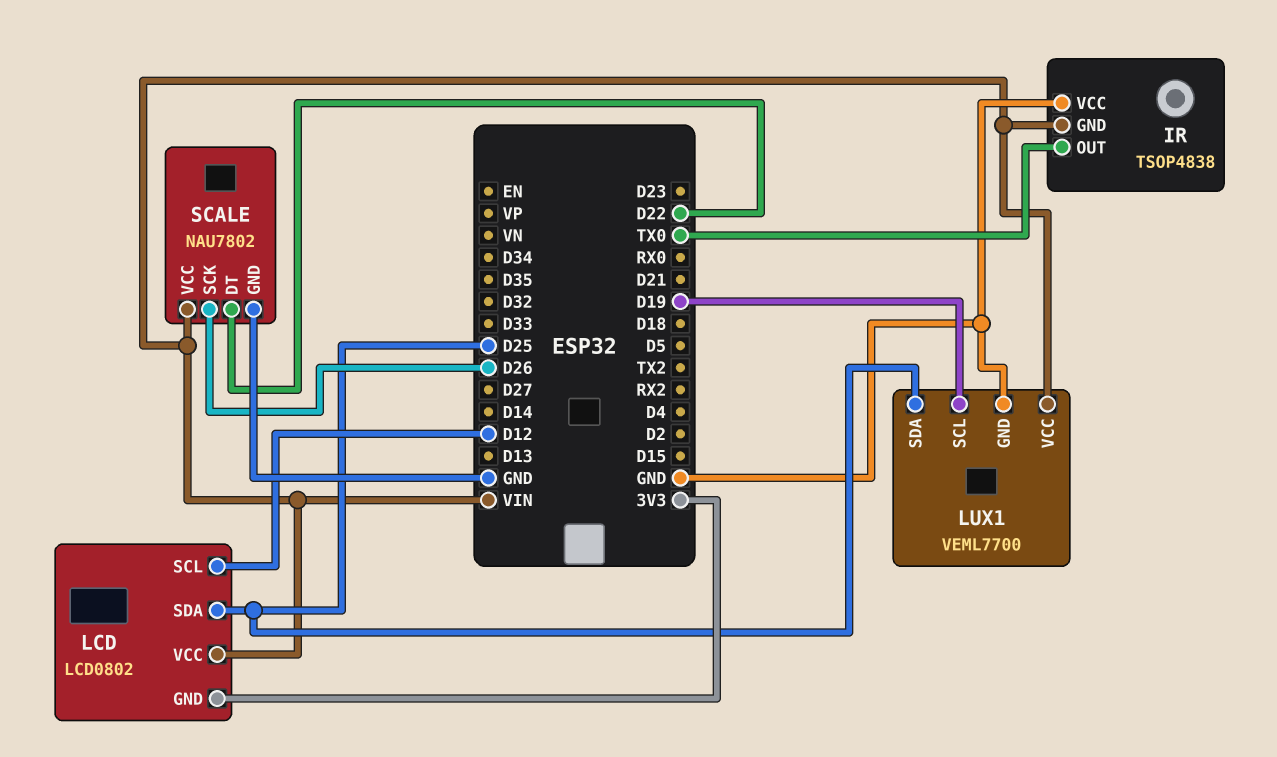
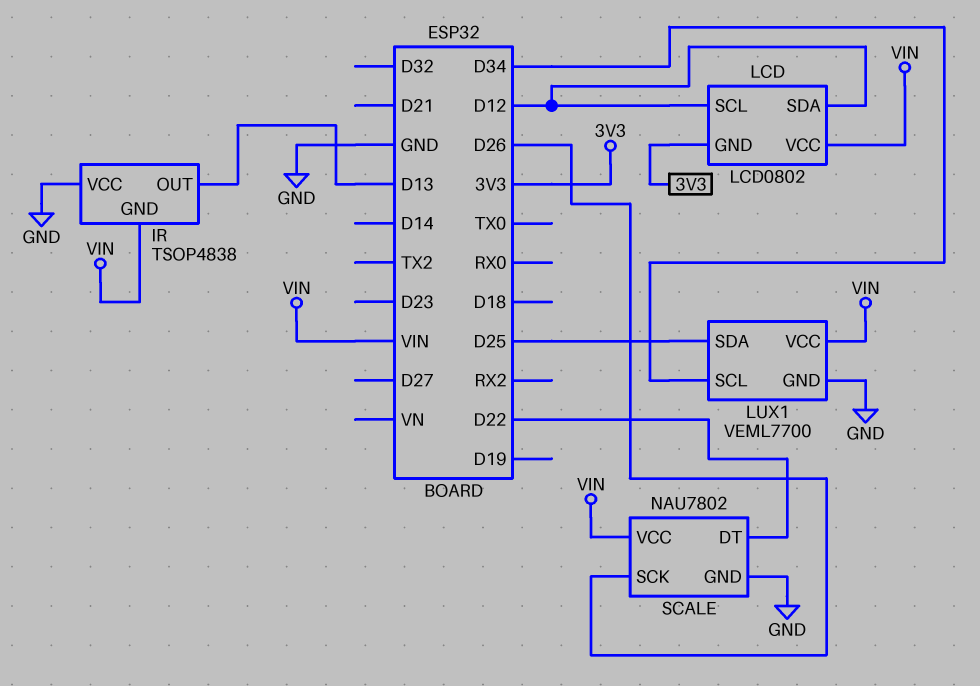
IR pin OUT: TX0 -> D13
LCD pin SDA: D25 -> D12
LUX1 pin SCL: D19 -> D34

